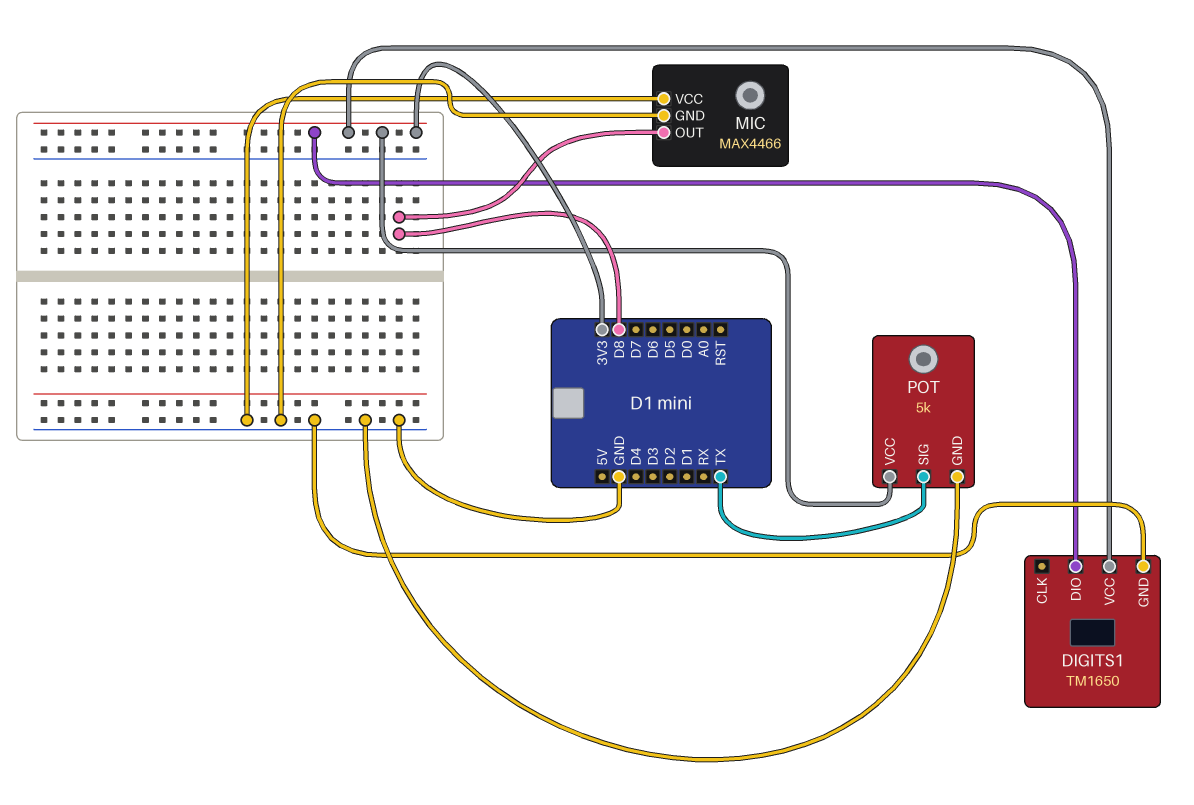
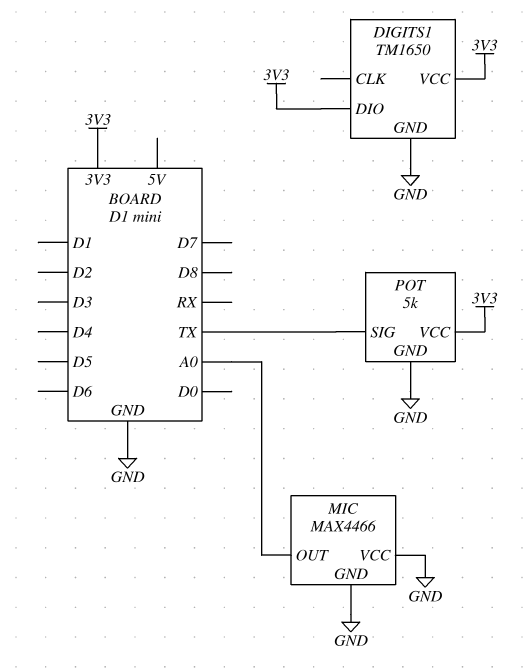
MIC pin OUT: D8 -> A0

